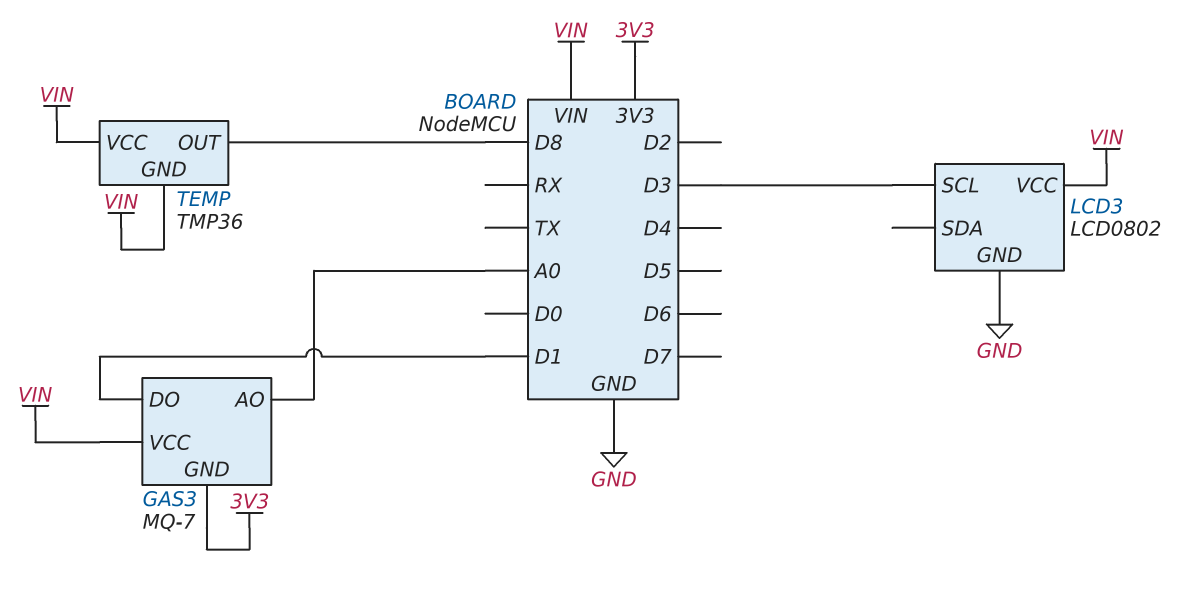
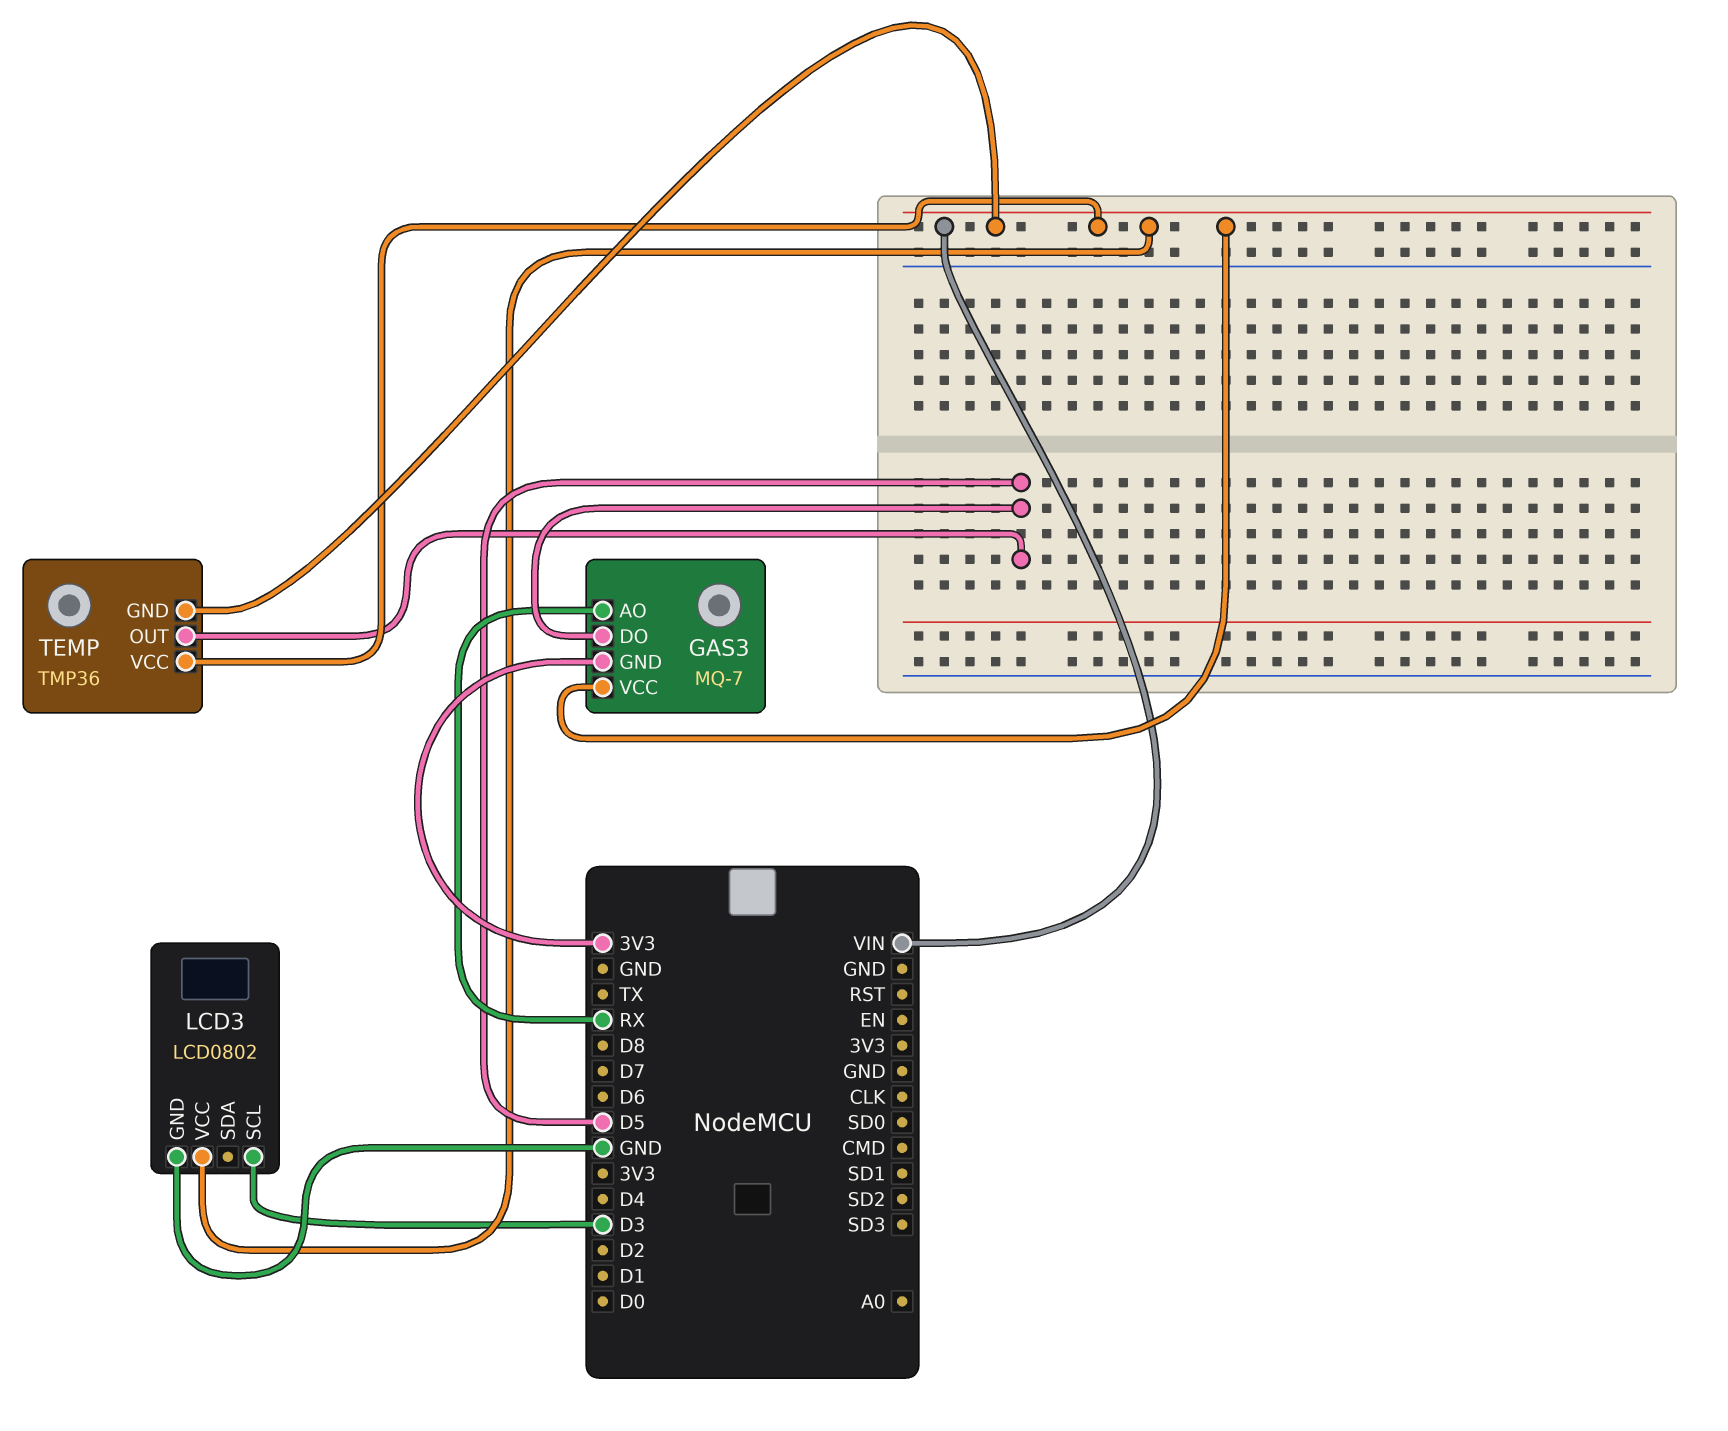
GAS3 pin AO: A0 -> RX
GAS3 pin DO: D1 -> D5
TEMP pin OUT: D8 -> D5

